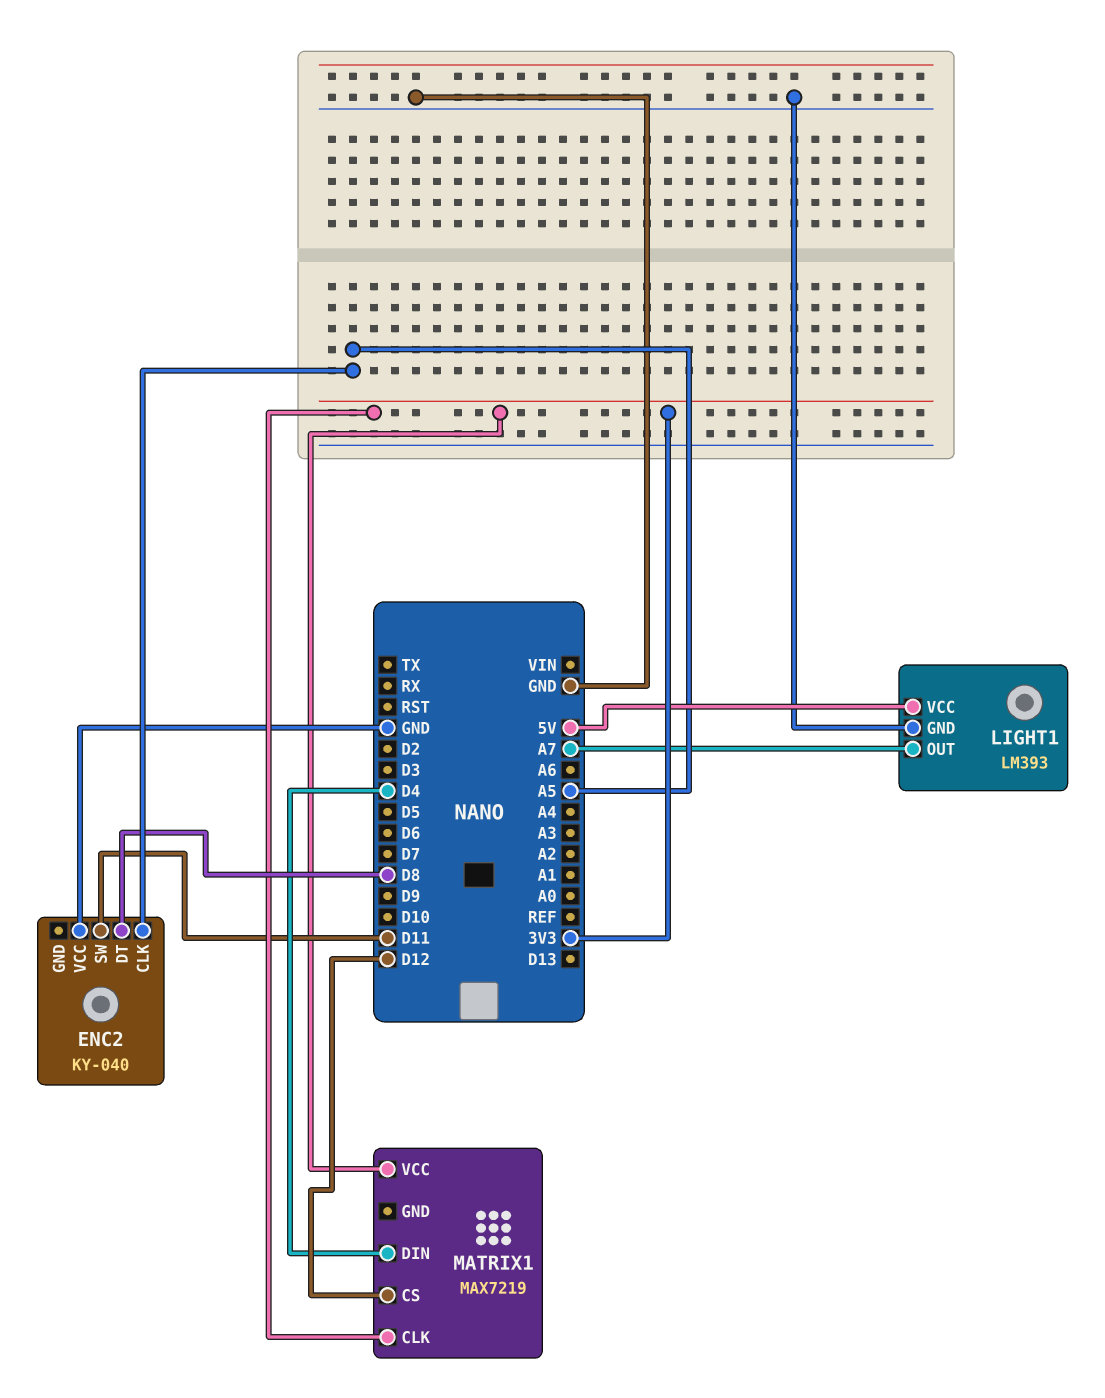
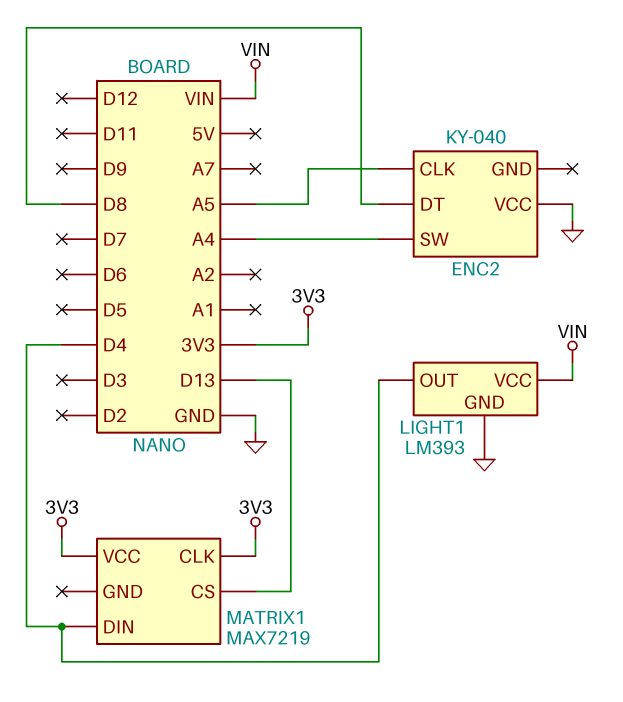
ENC2 pin SW: D11 -> A4
LIGHT1 pin OUT: A7 -> D4
LIGHT1 pin VCC: 5V -> VIN
MATRIX1 pin CS: D12 -> D13

